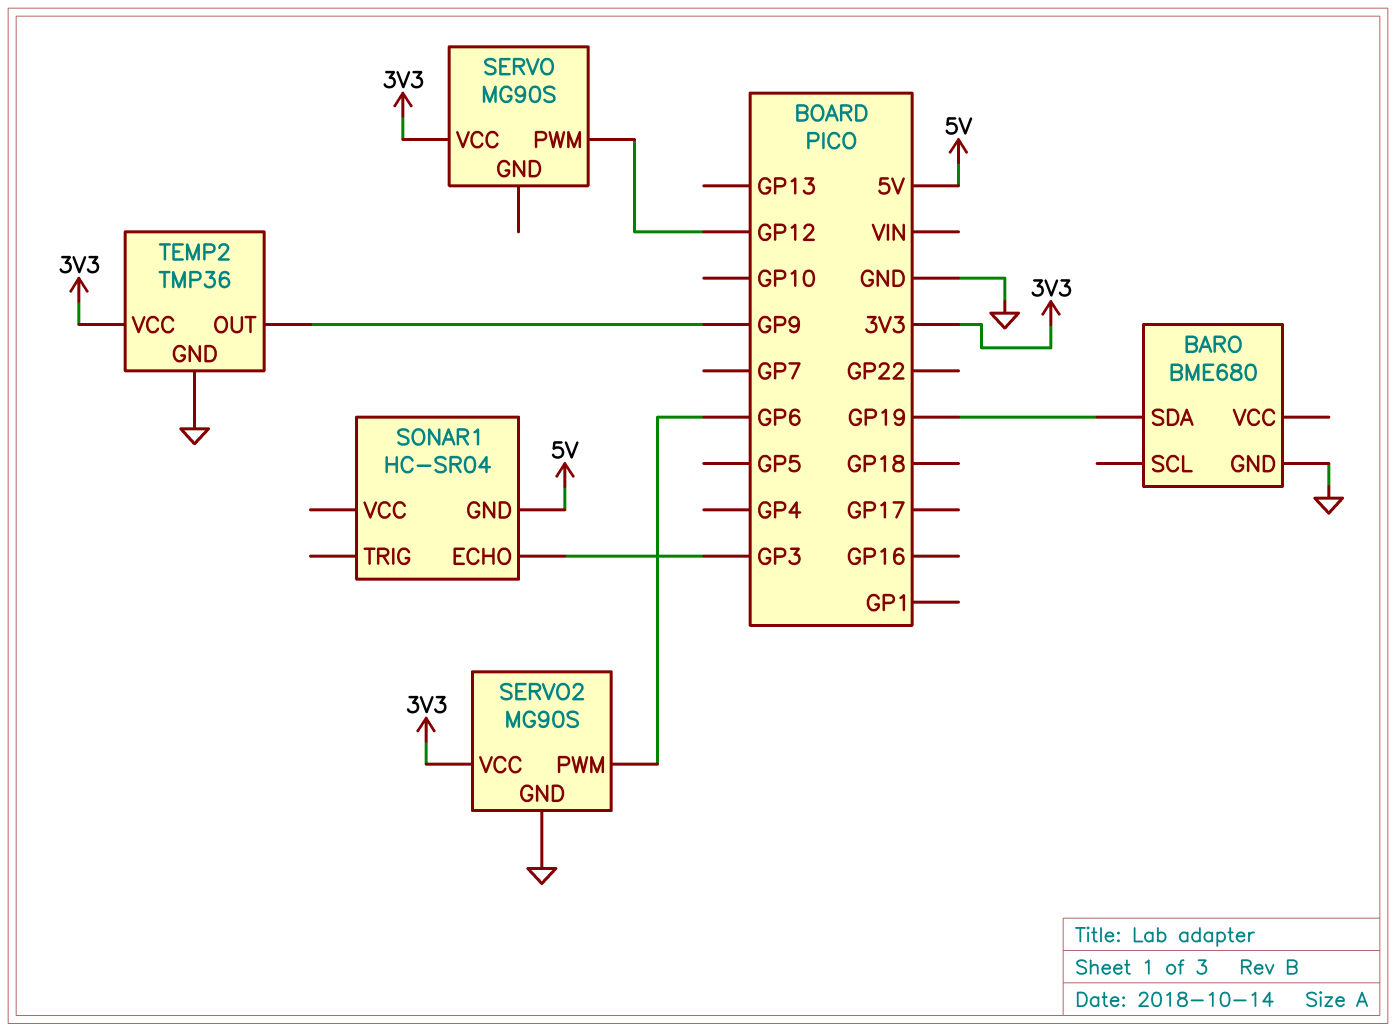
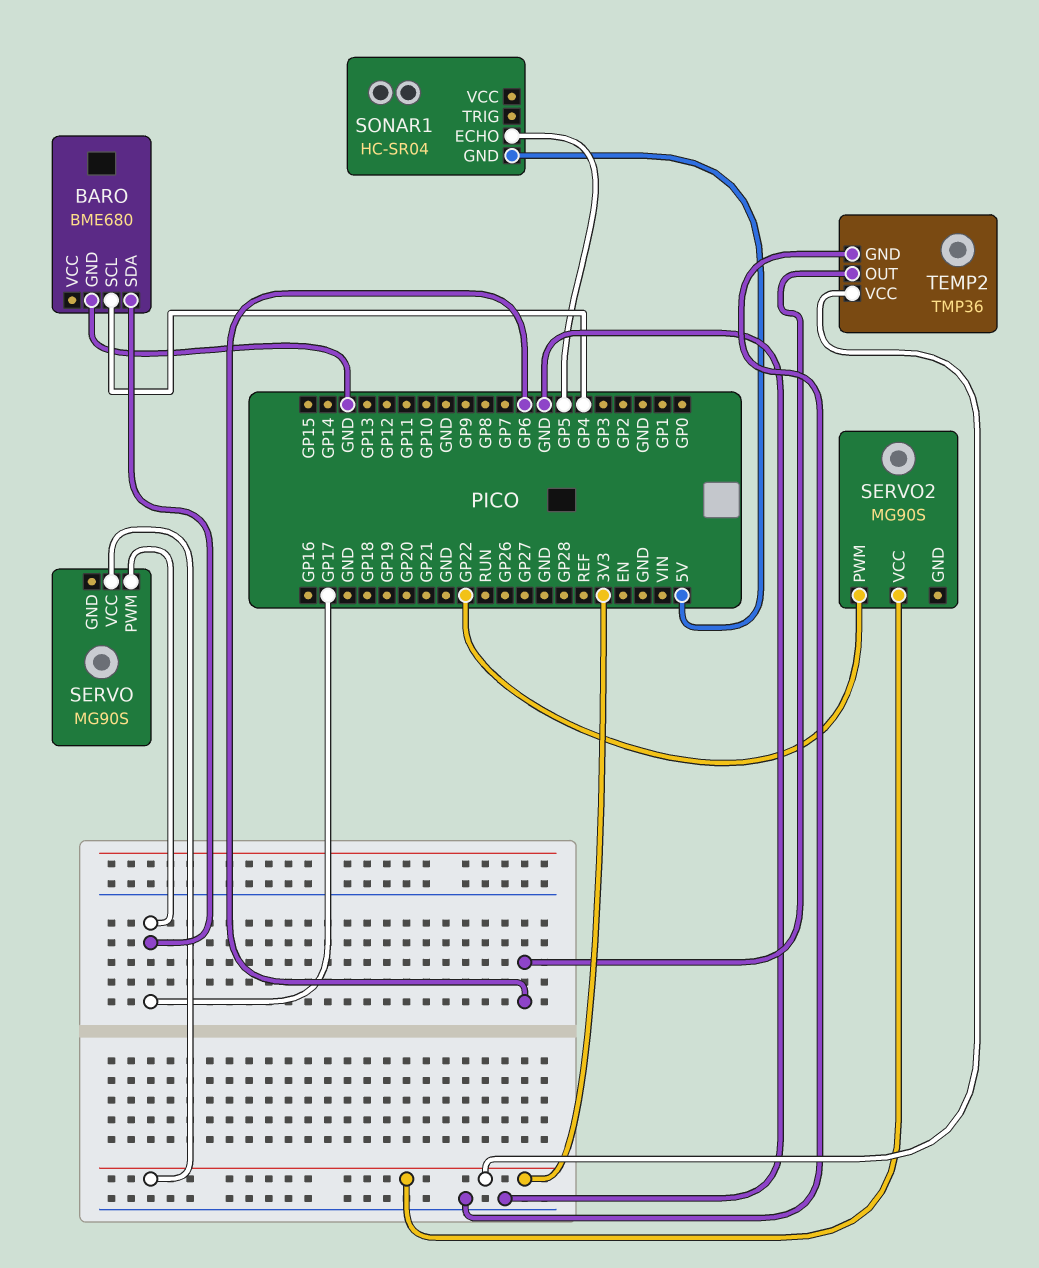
BARO pin SCL: none -> GP4
BARO pin SDA: GP19 -> GP17
SERVO pin PWM: GP12 -> GP17
SERVO2 pin GND: GND -> none
SERVO2 pin PWM: GP6 -> GP22
SONAR1 pin ECHO: GP3 -> GP5
TEMP2 pin OUT: GP9 -> GP6

